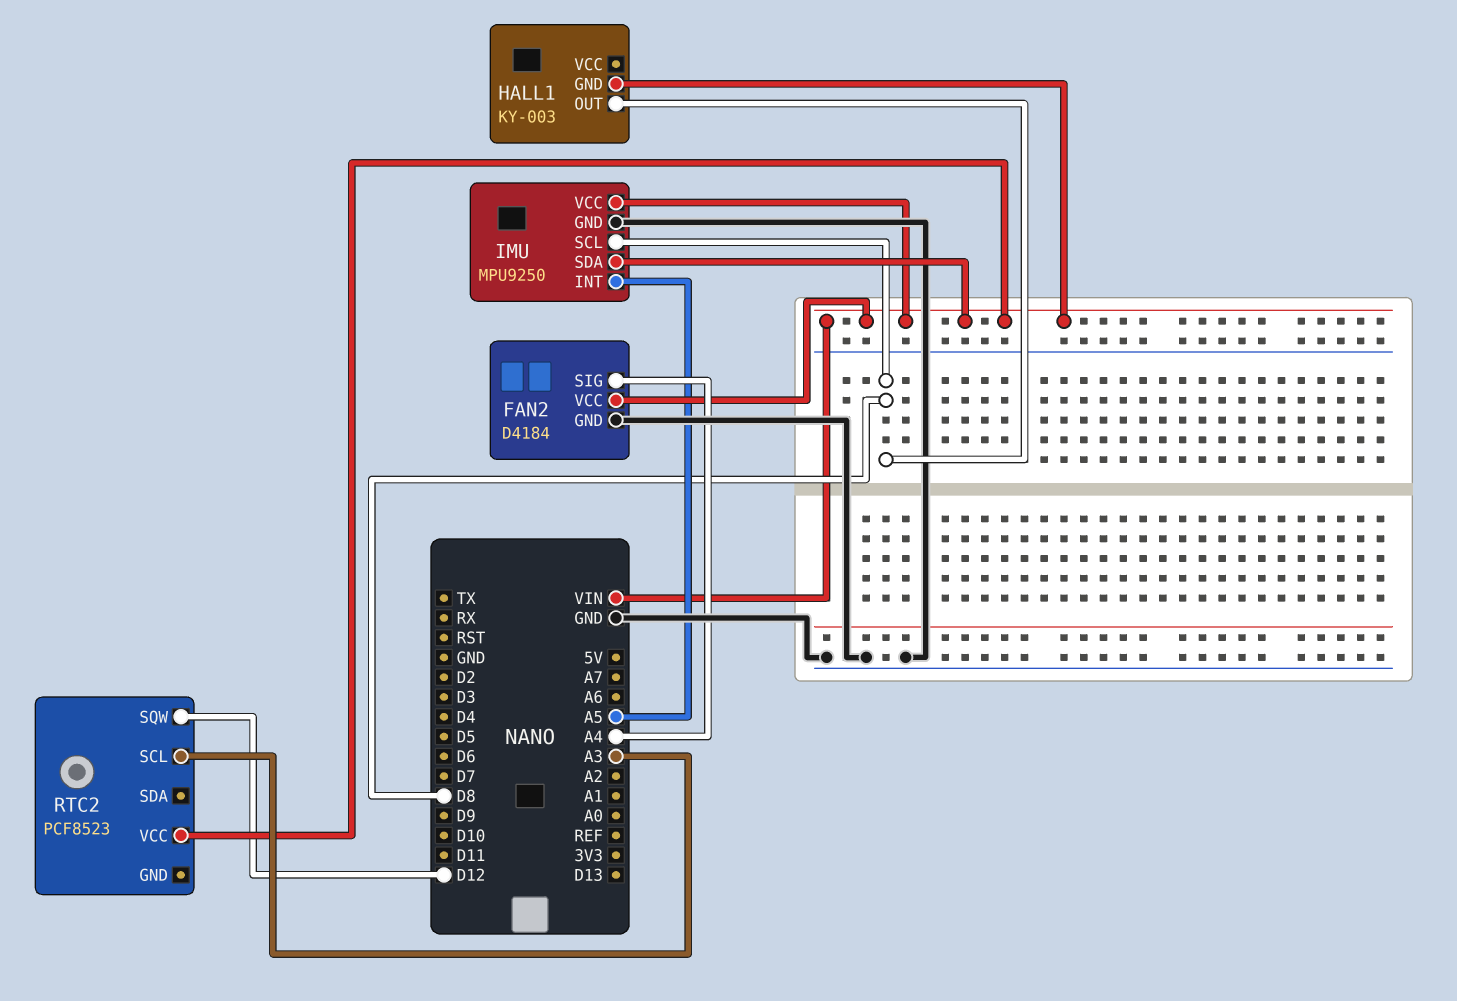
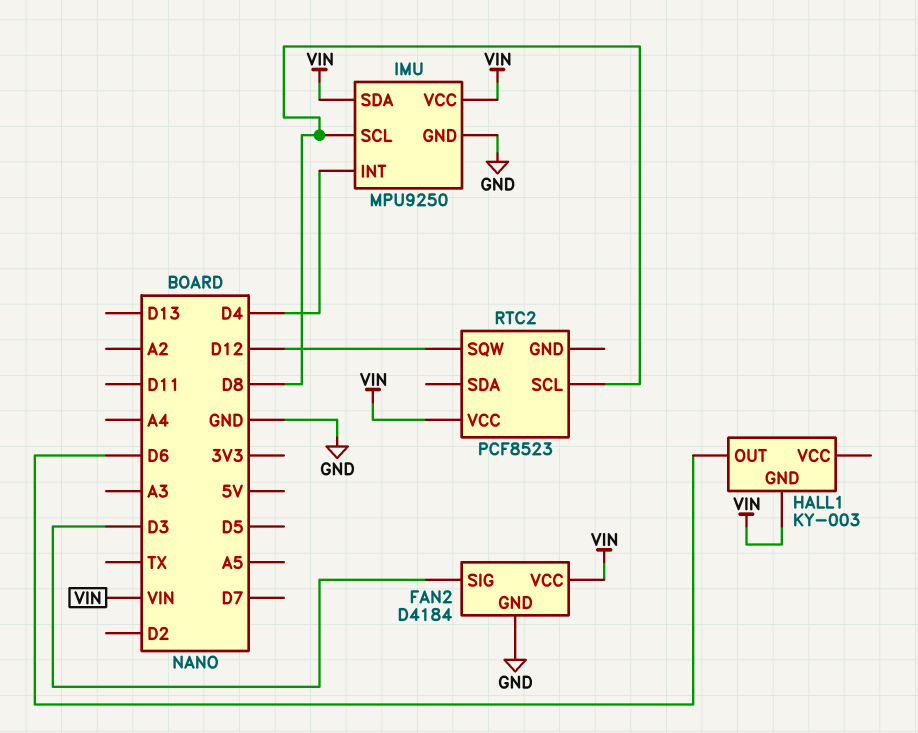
FAN2 pin SIG: A4 -> D3
HALL1 pin OUT: D8 -> D6
IMU pin INT: A5 -> D4
RTC2 pin SCL: A3 -> D8

